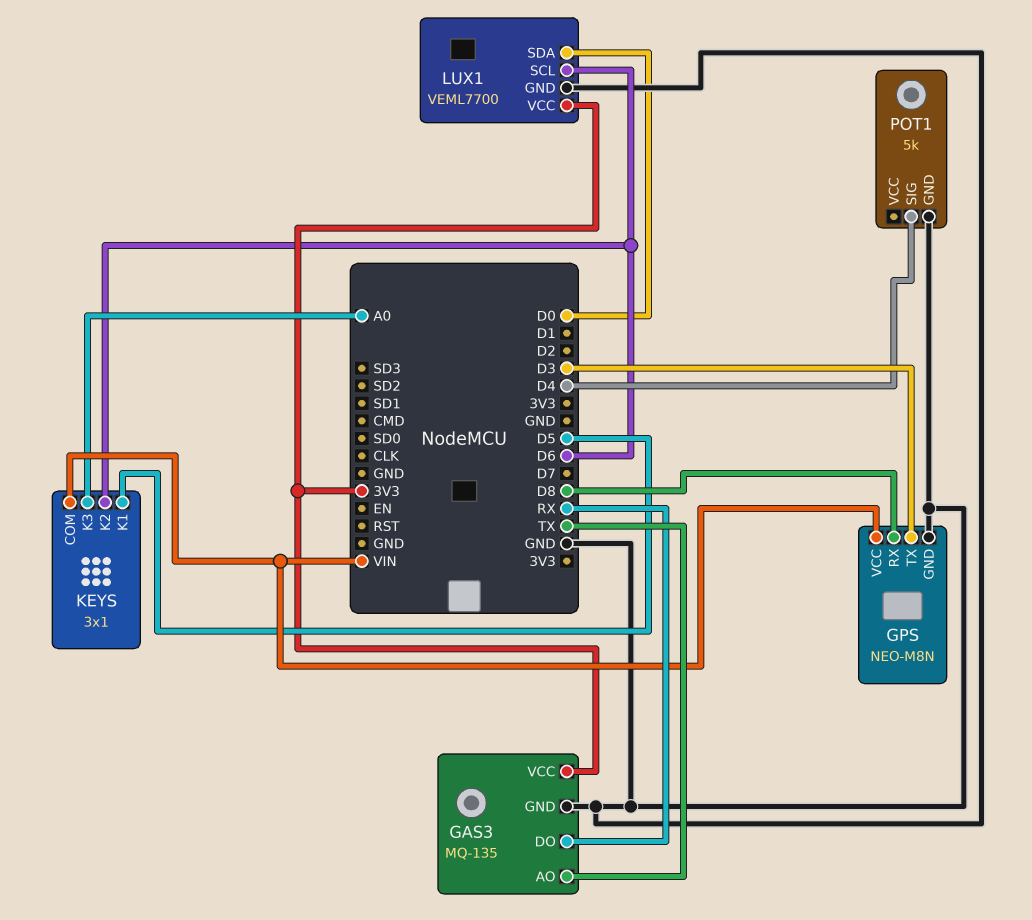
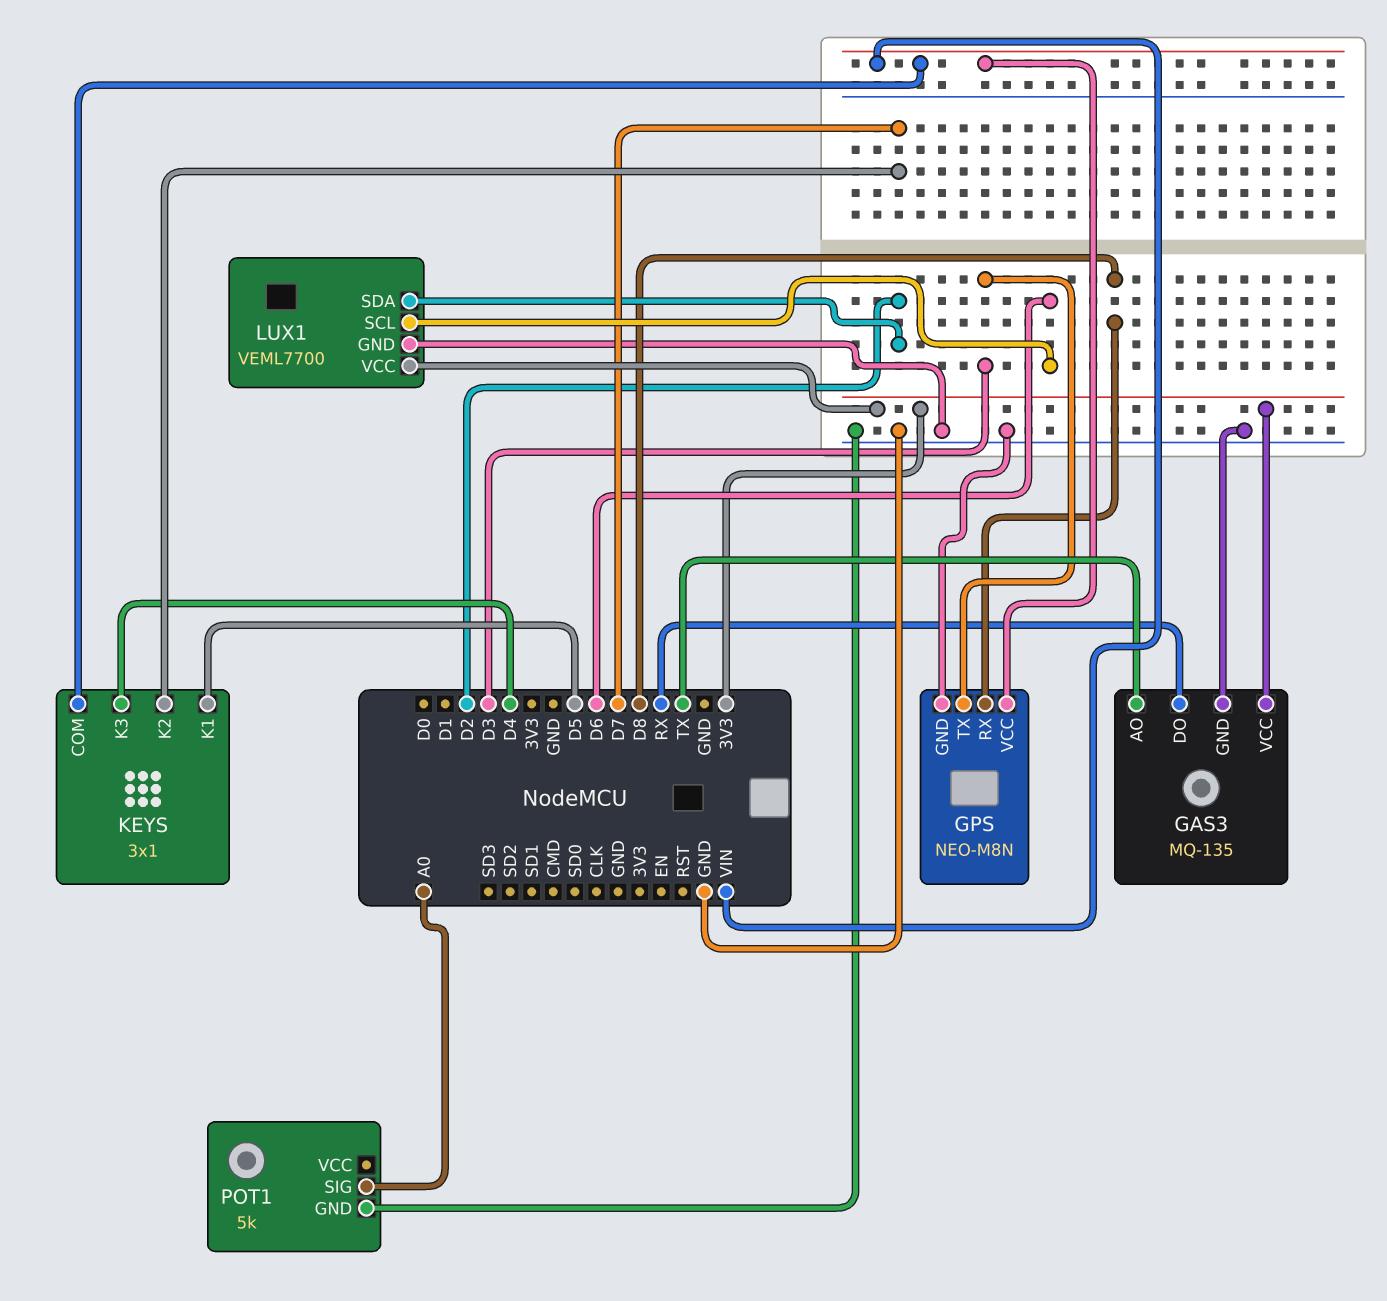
KEYS pin K2: D6 -> D7
KEYS pin K3: A0 -> D4
LUX1 pin SDA: D0 -> D2
POT1 pin SIG: D4 -> A0

